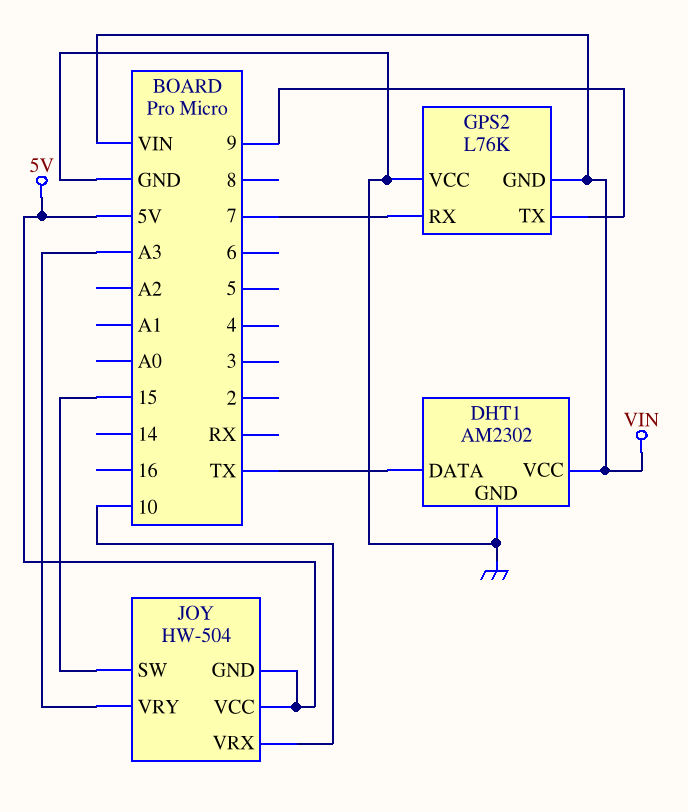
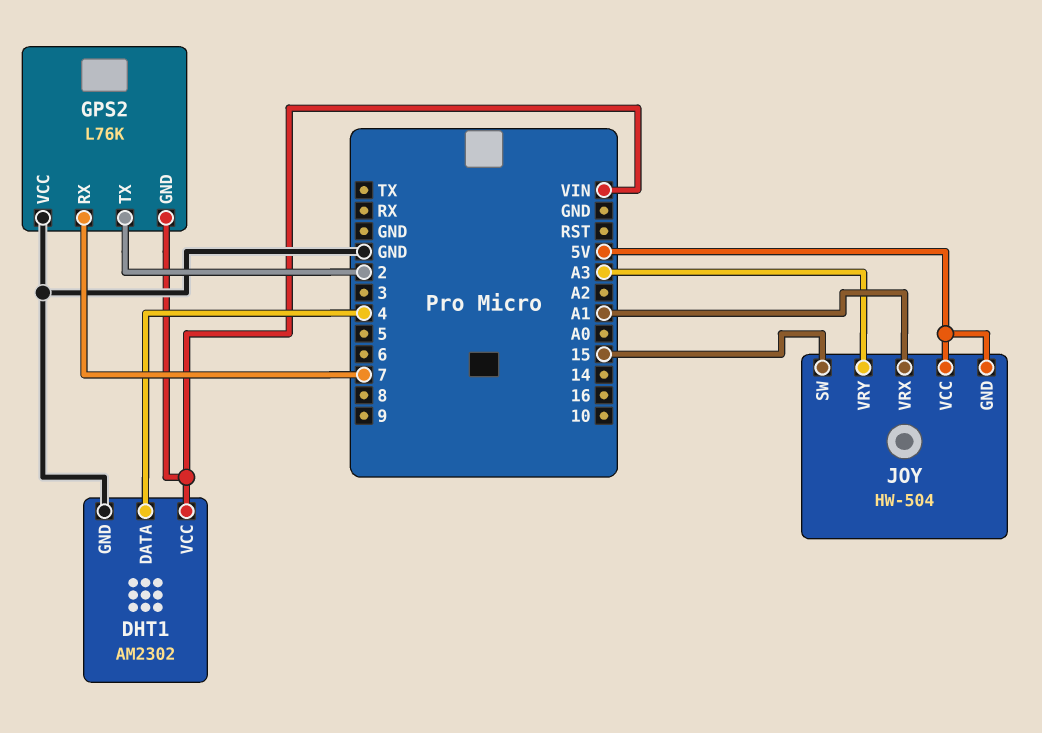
DHT1 pin DATA: TX -> 4
GPS2 pin TX: 9 -> 2
JOY pin VRX: 10 -> A1

